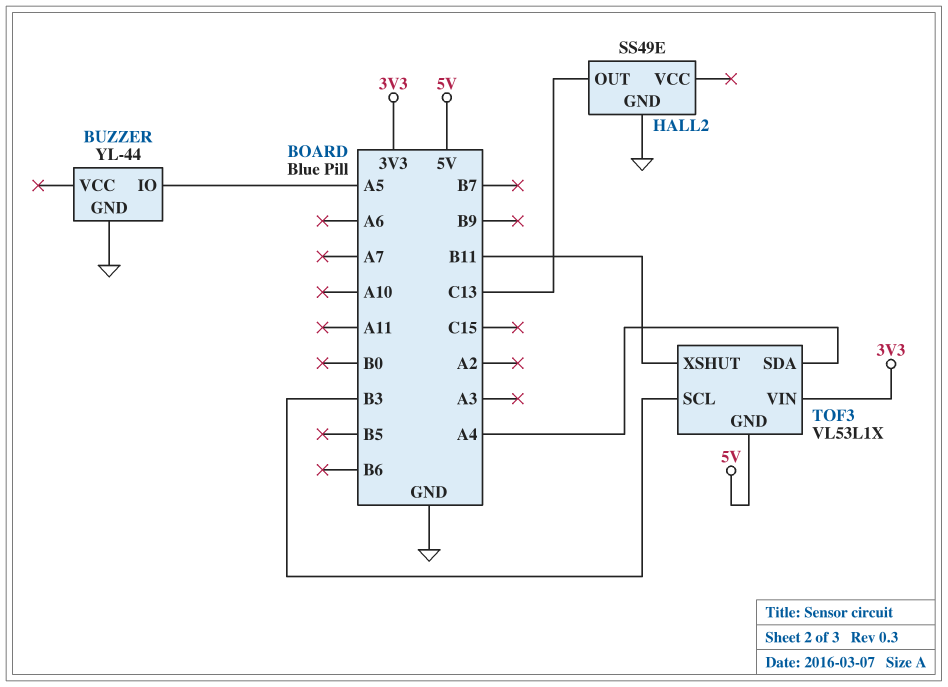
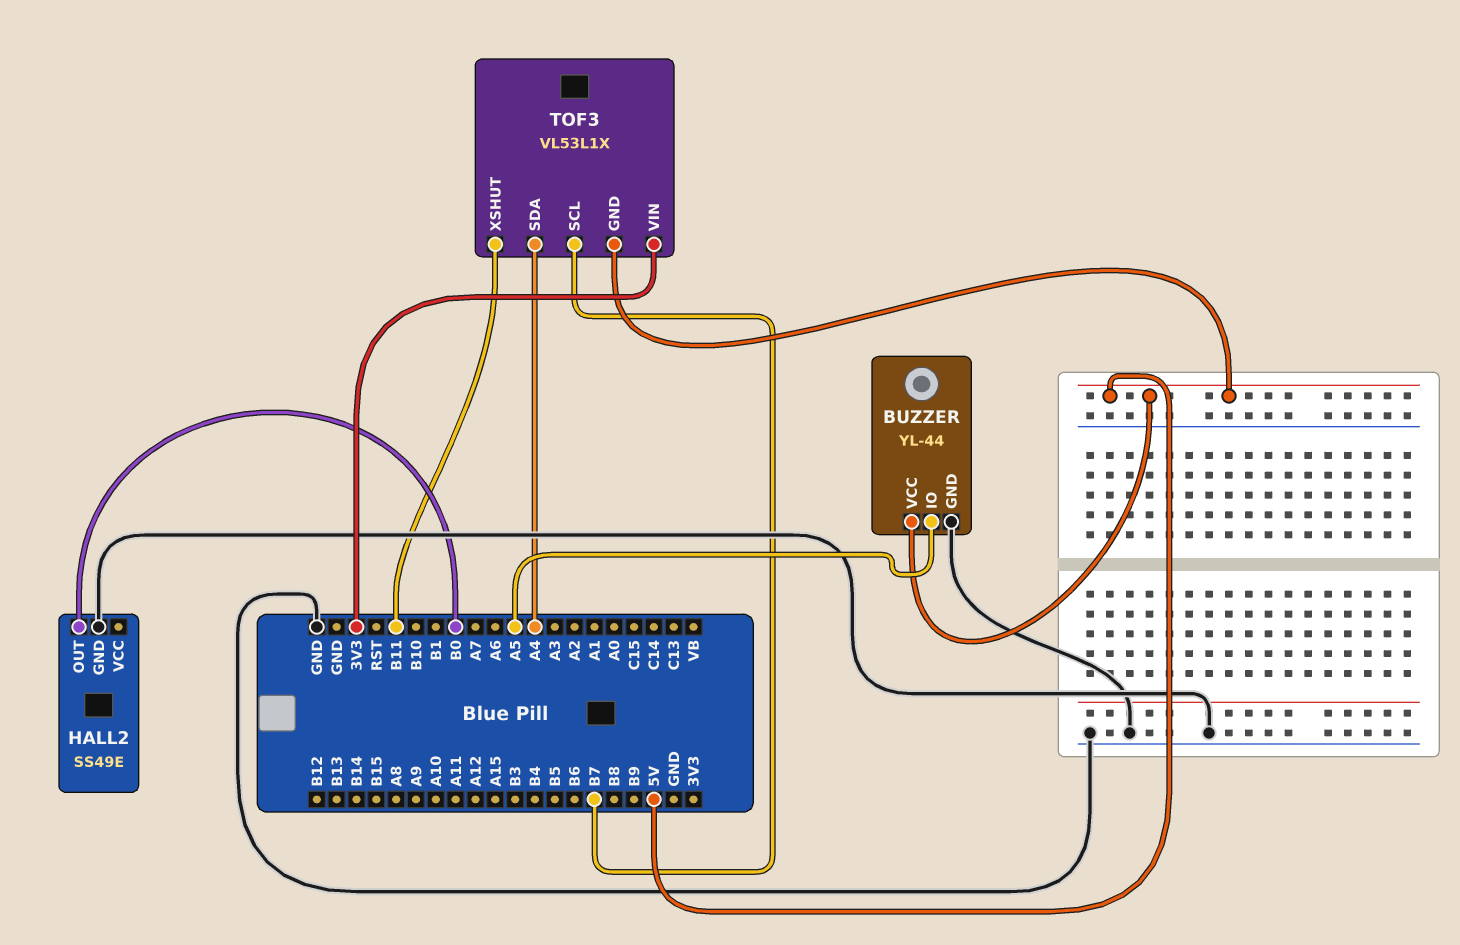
BUZZER pin VCC: none -> 5V
HALL2 pin OUT: C13 -> B0
TOF3 pin SCL: B3 -> B7

